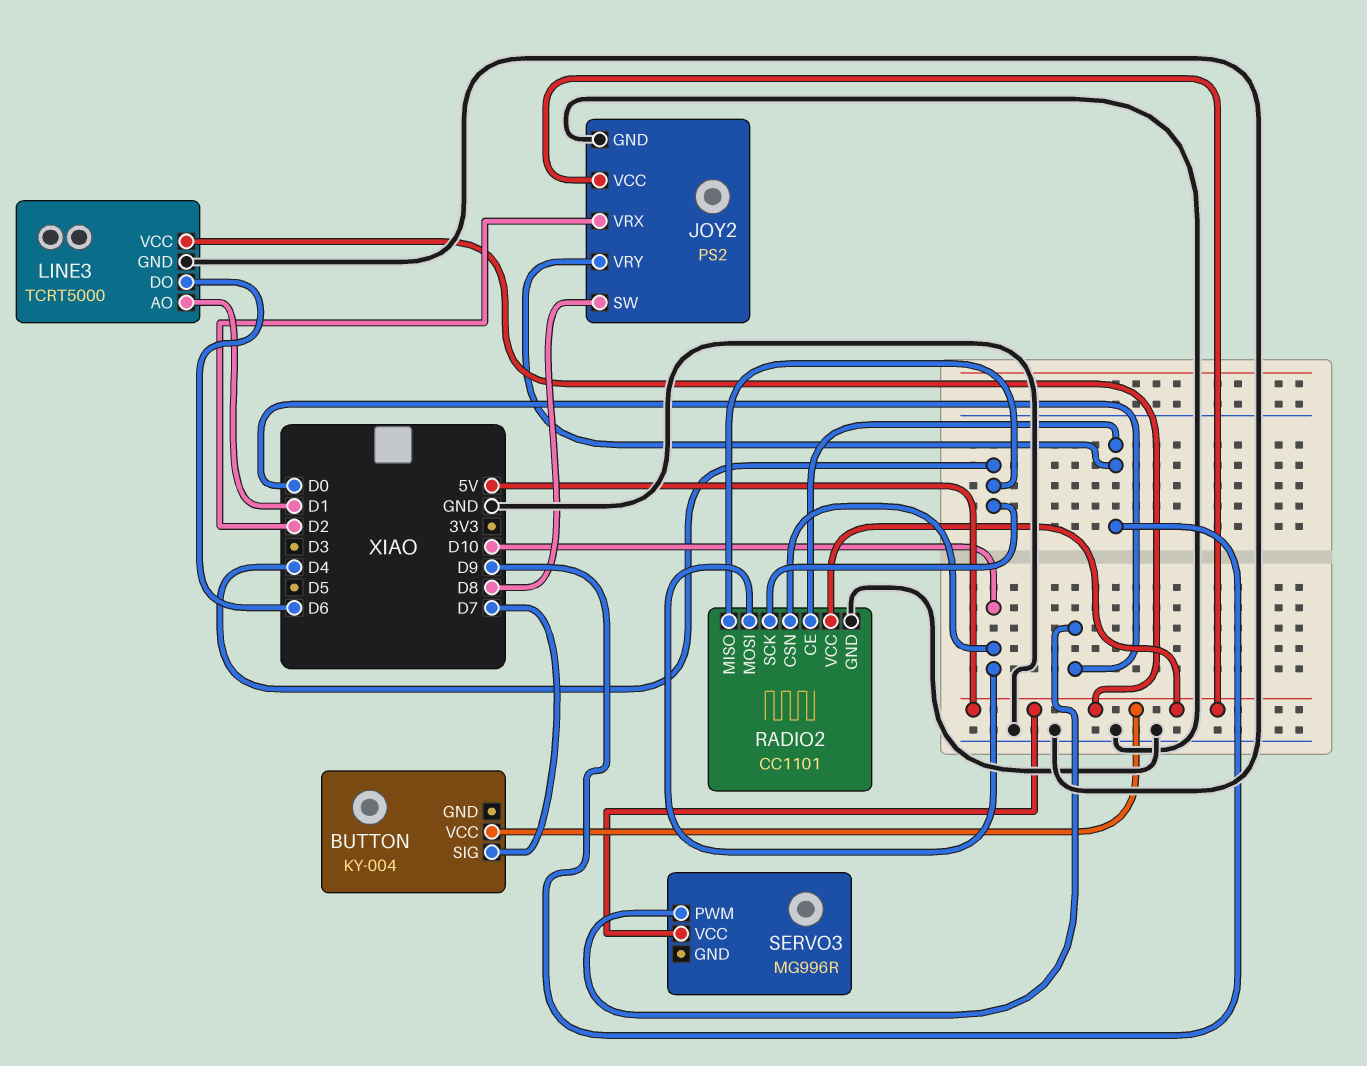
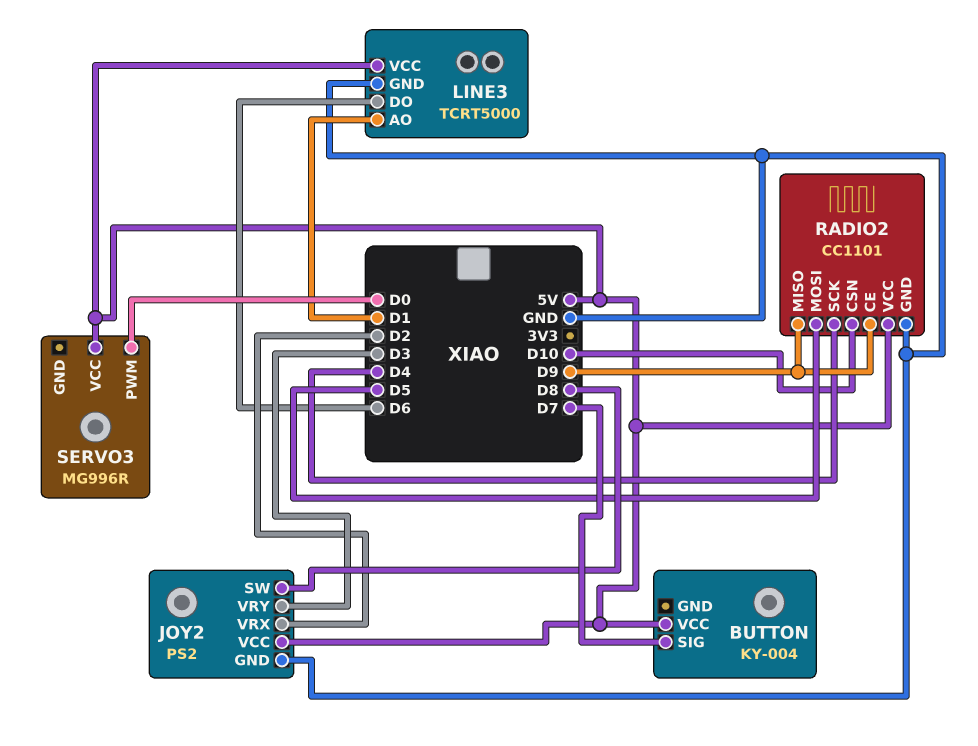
JOY2 pin VRY: D9 -> D3
RADIO2 pin MISO: D4 -> D9
RADIO2 pin MOSI: D10 -> D5

